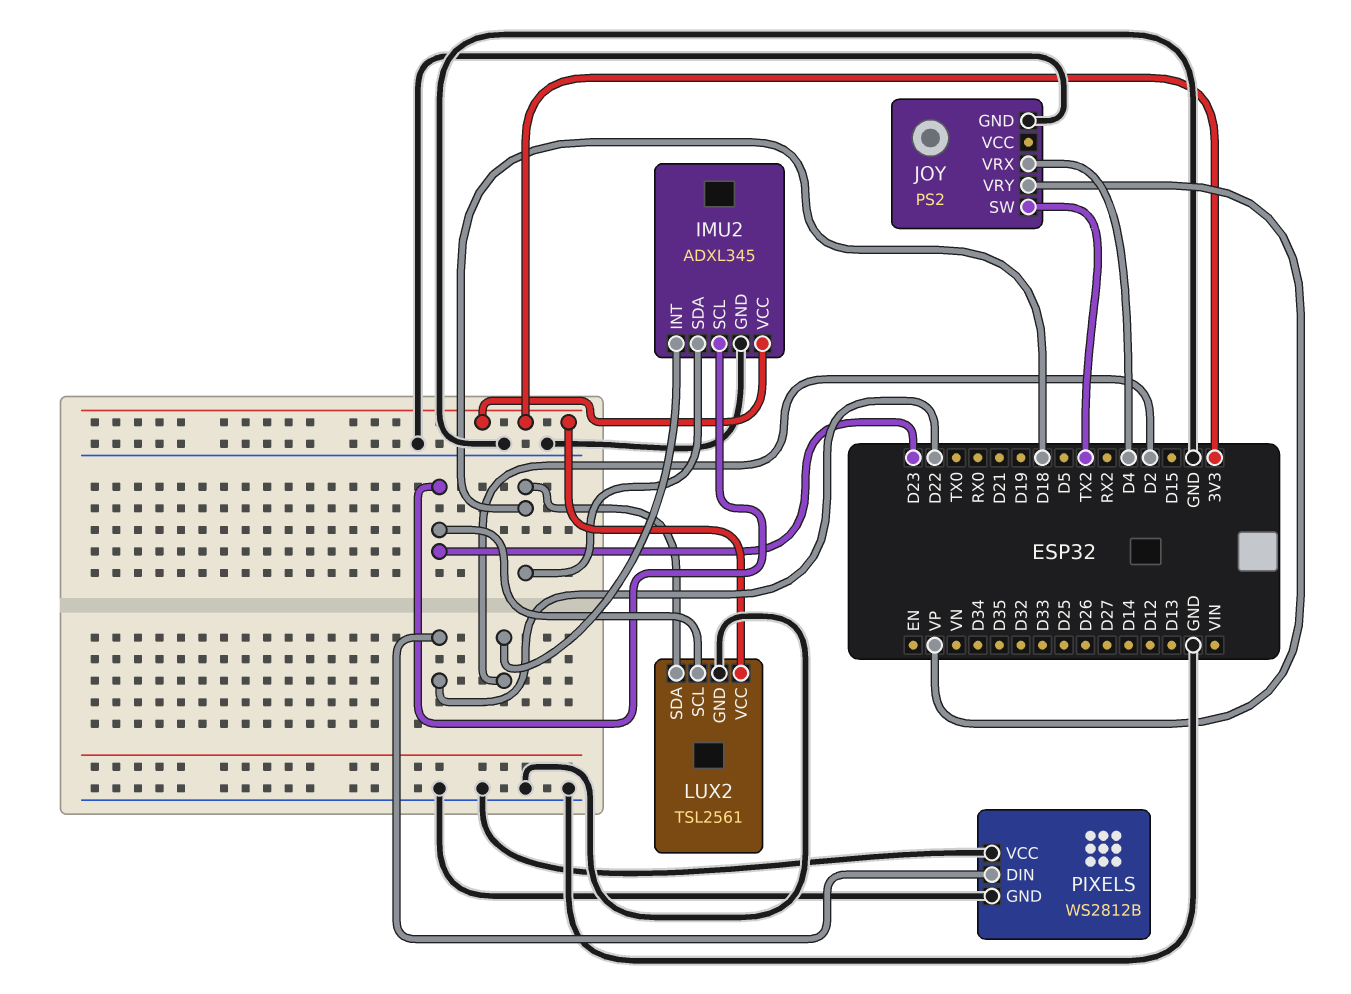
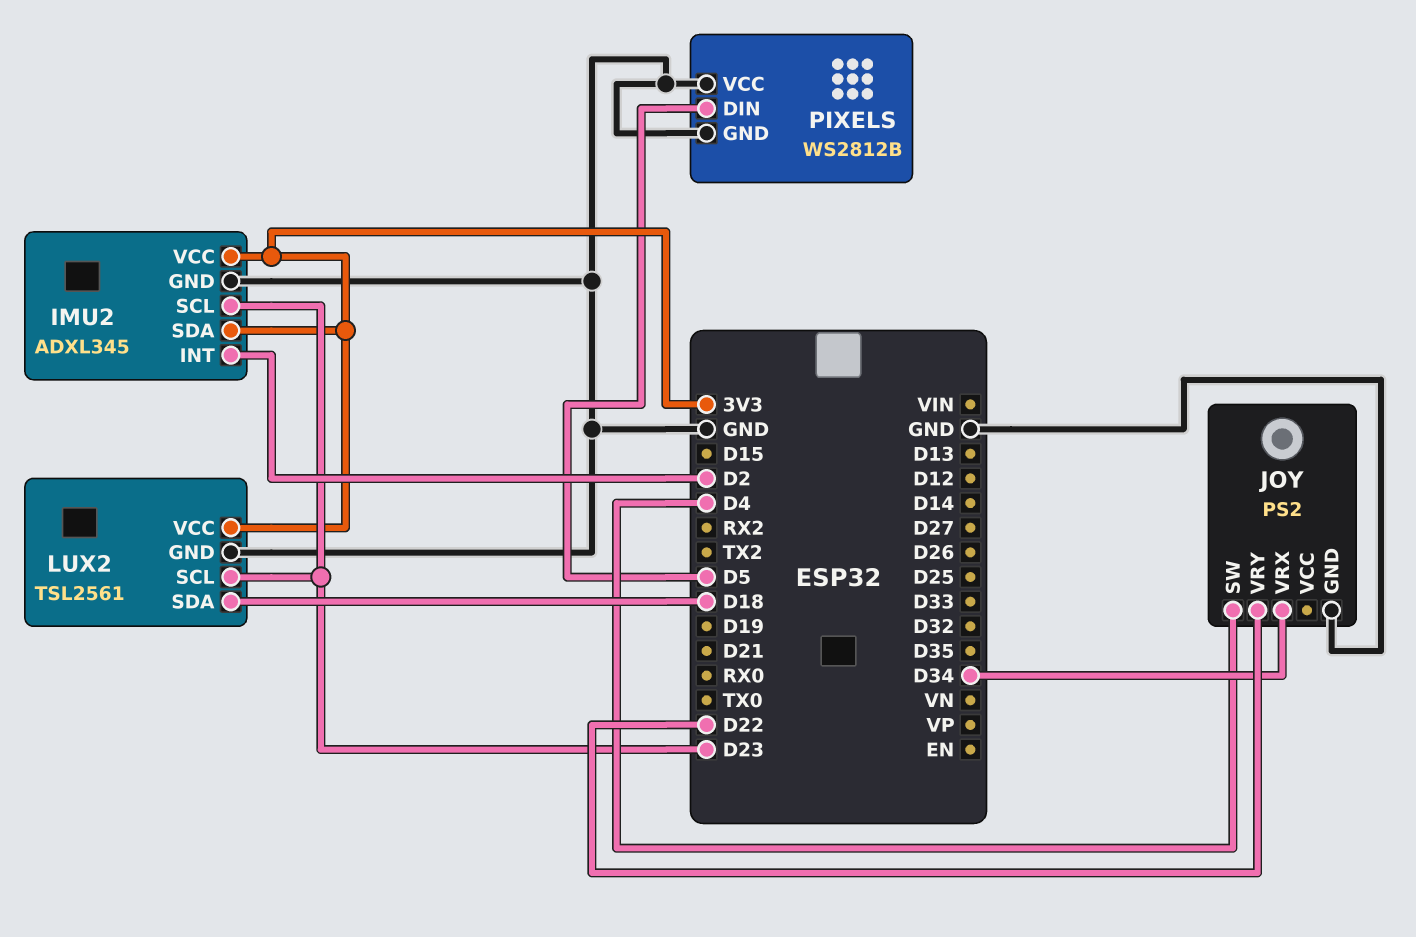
IMU2 pin SDA: D18 -> 3V3
JOY pin SW: TX2 -> D4
JOY pin VRX: D4 -> D34
JOY pin VRY: VP -> D22
PIXELS pin DIN: D22 -> D5

